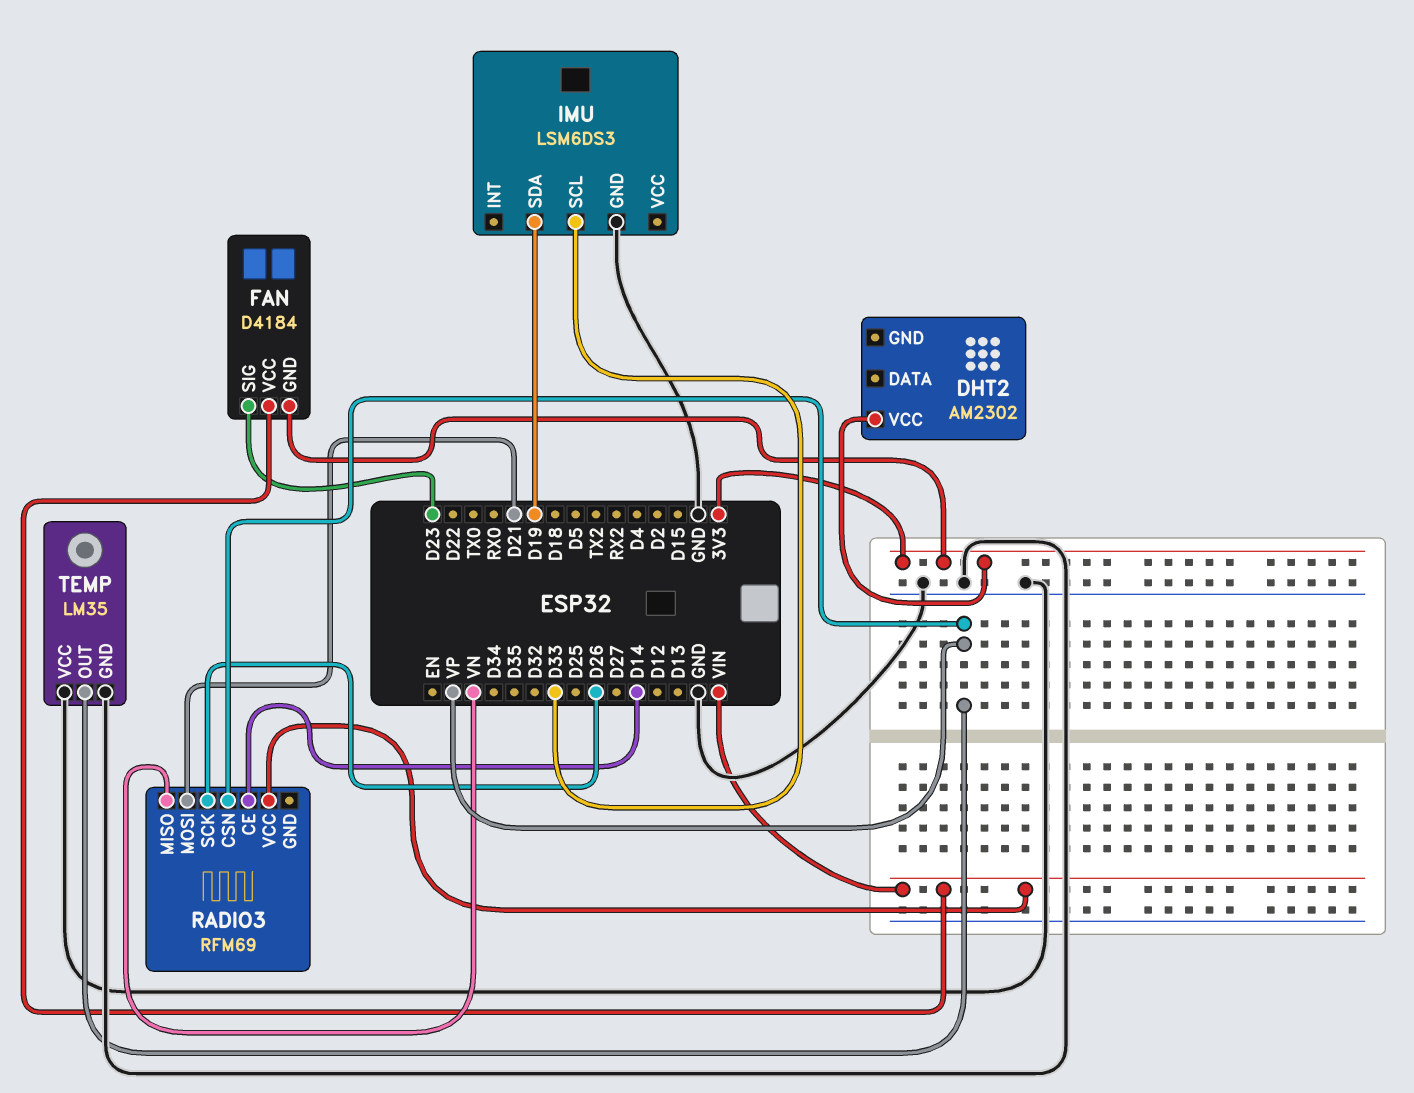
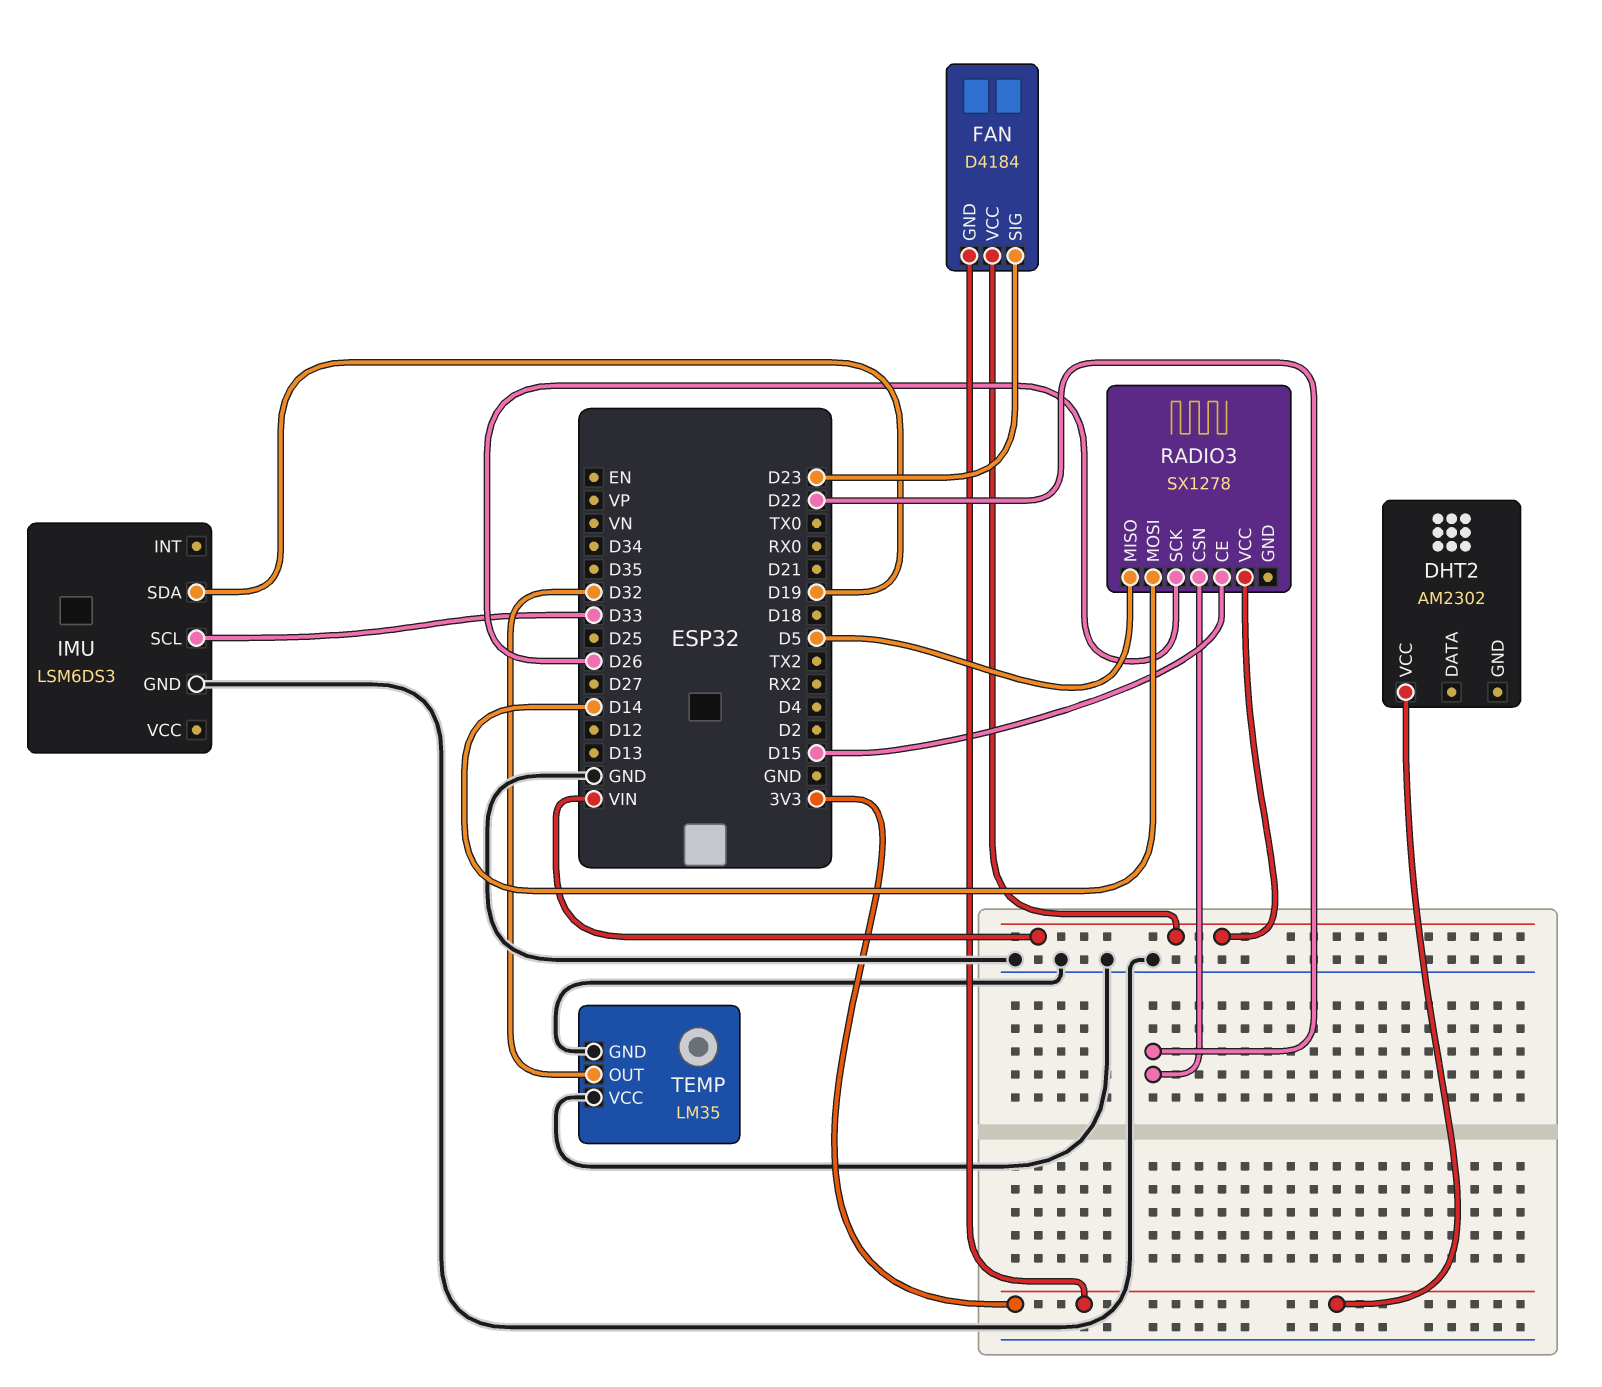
RADIO3: RFM69 -> SX1278
RADIO3 pin CE: D14 -> D15
RADIO3 pin CSN: VP -> D22
RADIO3 pin MISO: VN -> D5
RADIO3 pin MOSI: D21 -> D14
TEMP pin OUT: VP -> D32

